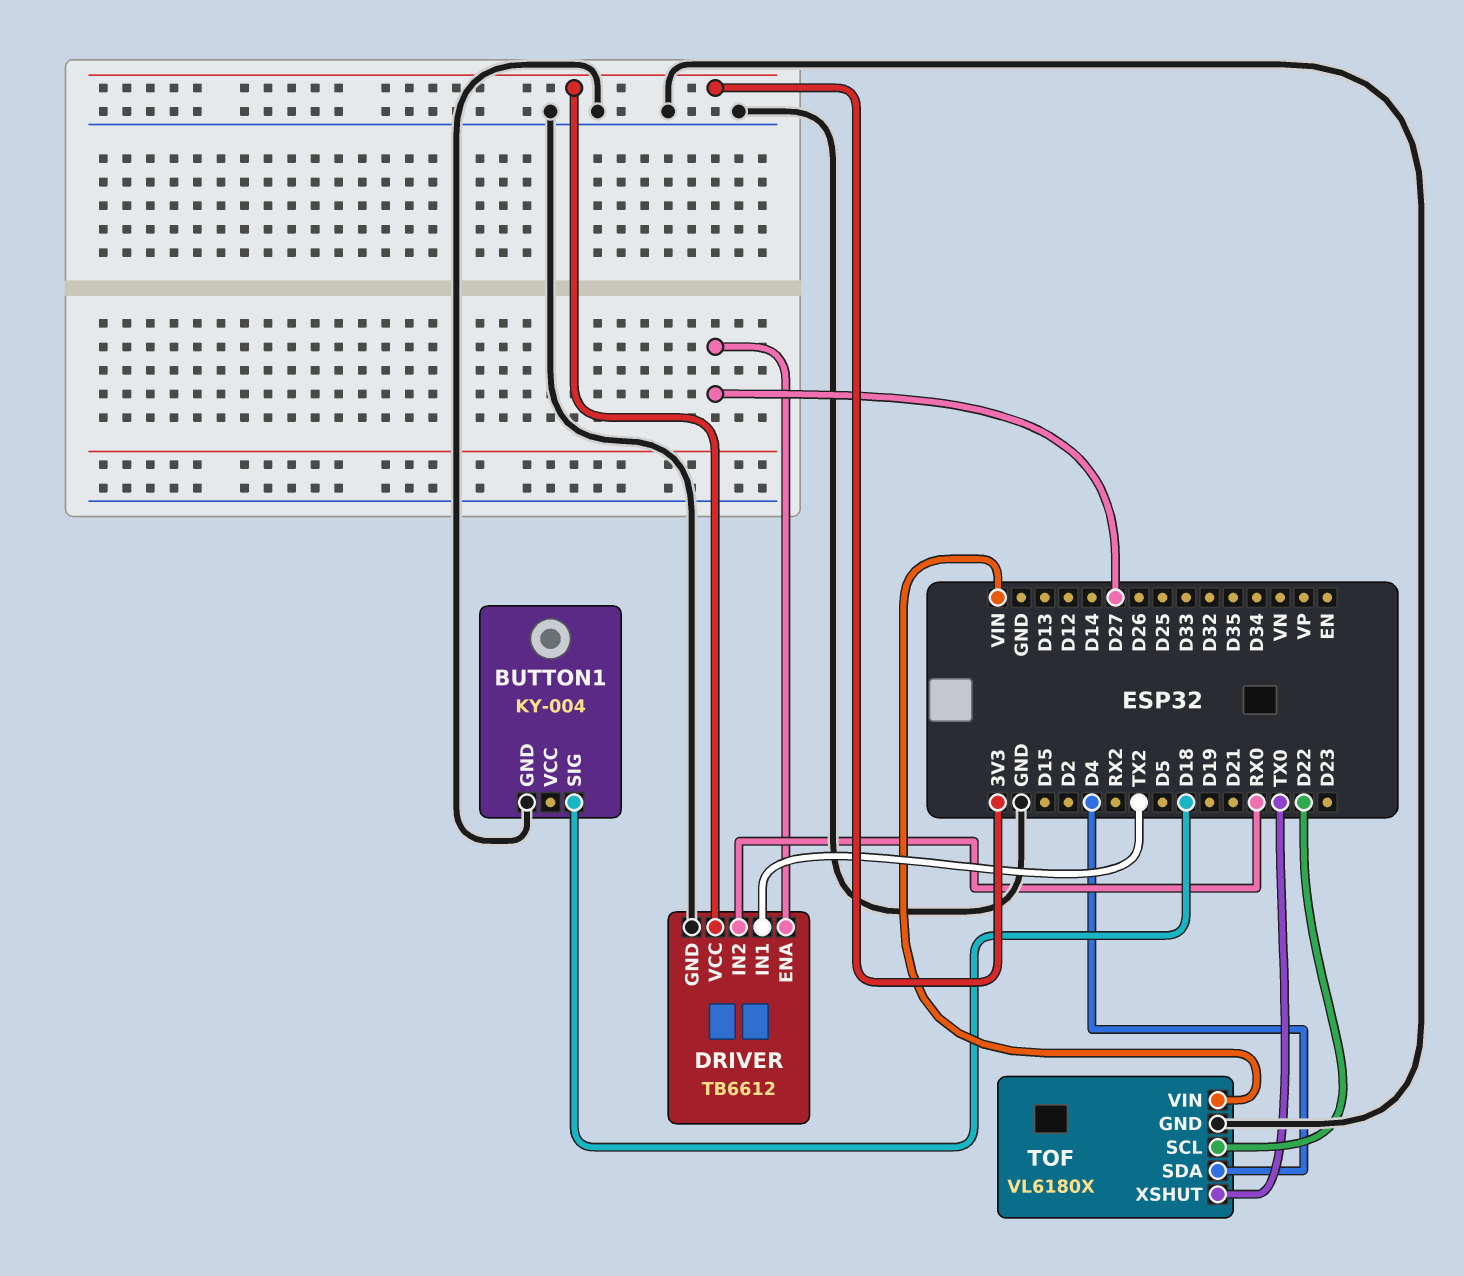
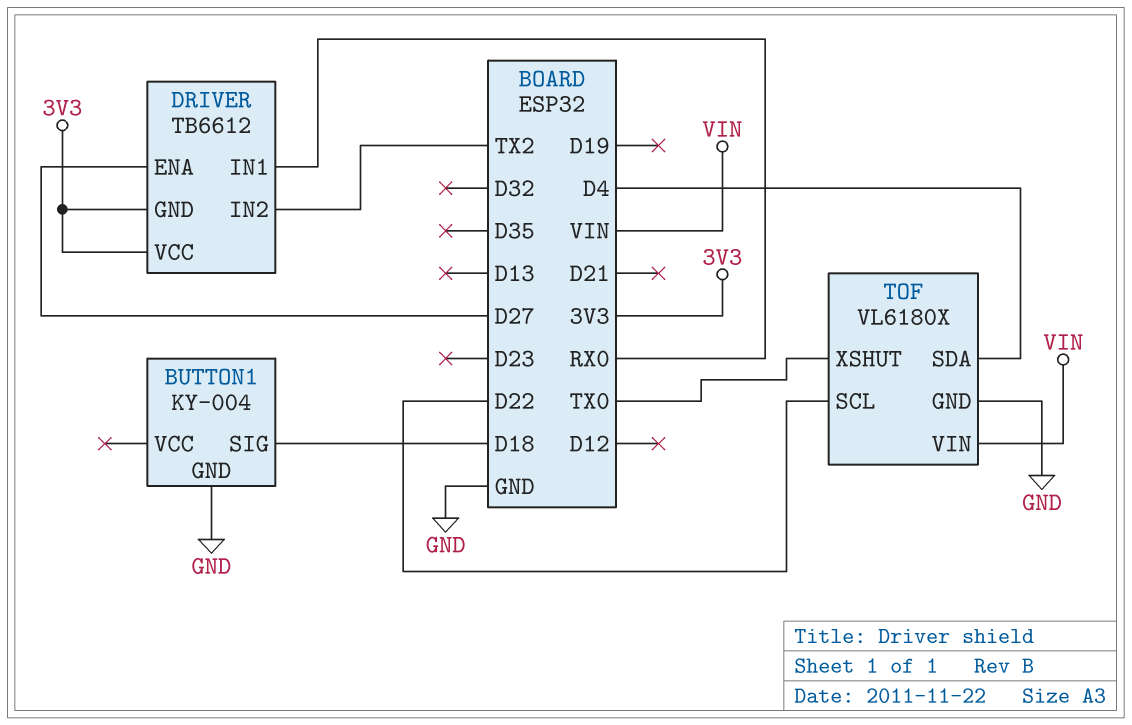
DRIVER pin GND: GND -> 3V3
DRIVER pin IN1: TX2 -> RX0
DRIVER pin IN2: RX0 -> TX2

